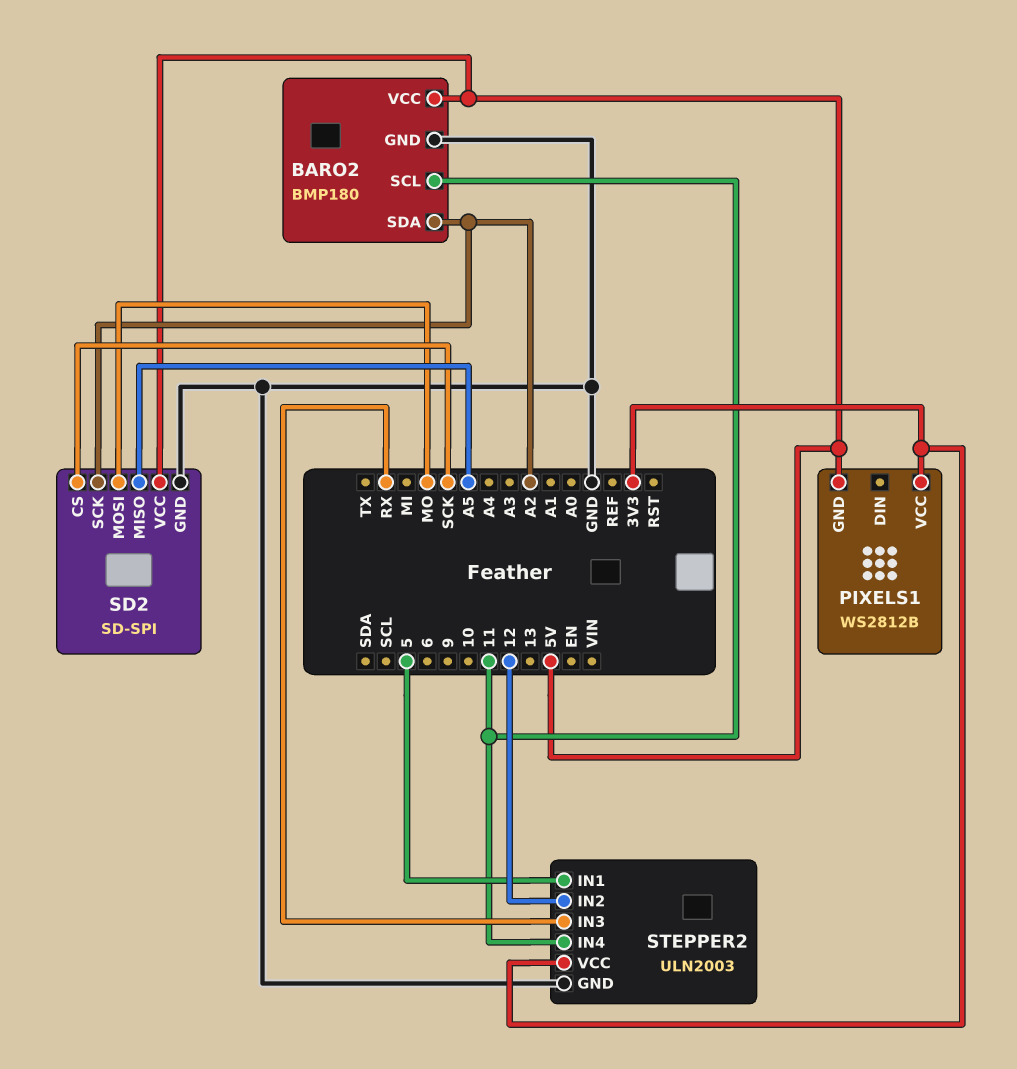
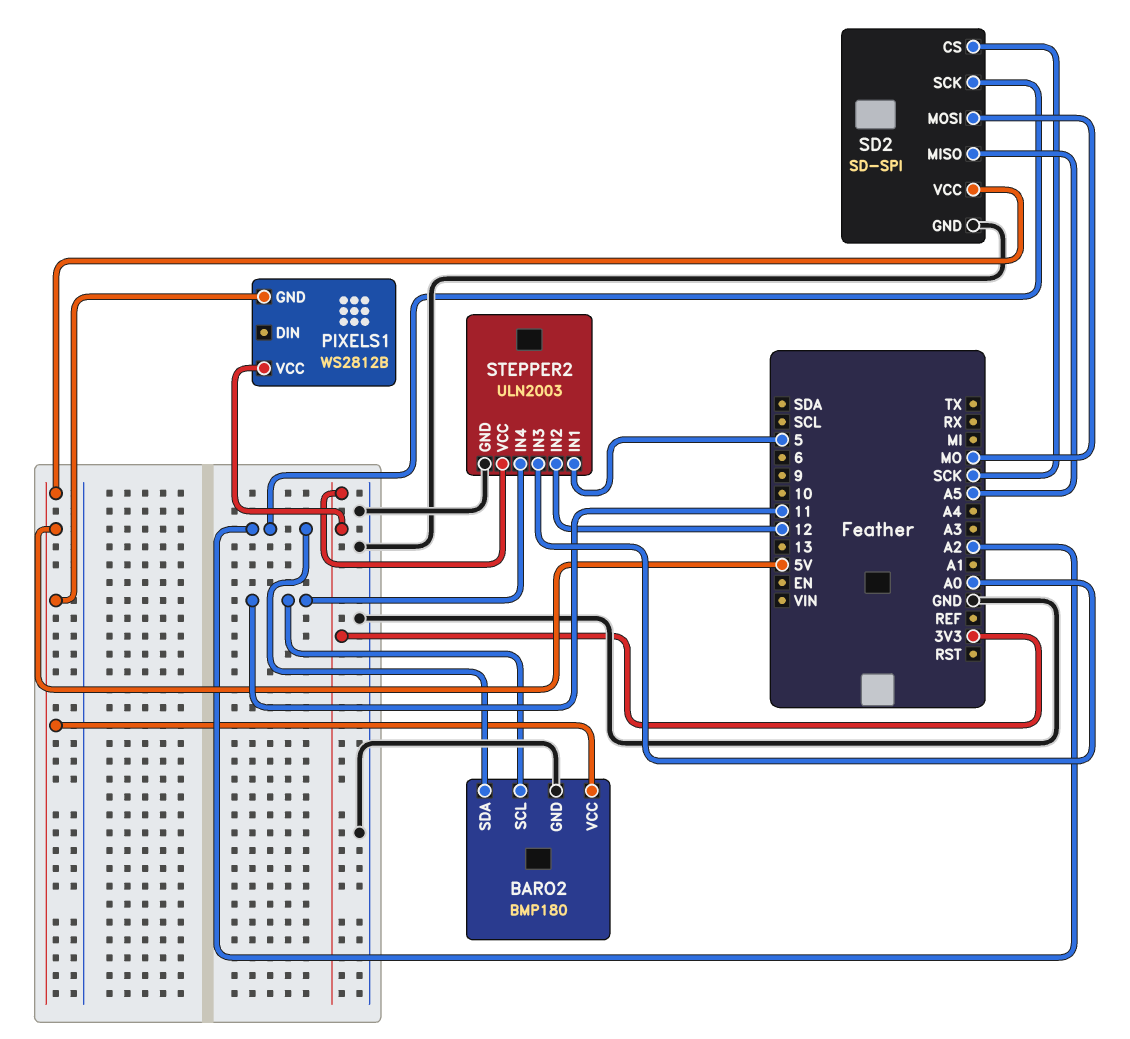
STEPPER2 pin IN3: RX -> A0

